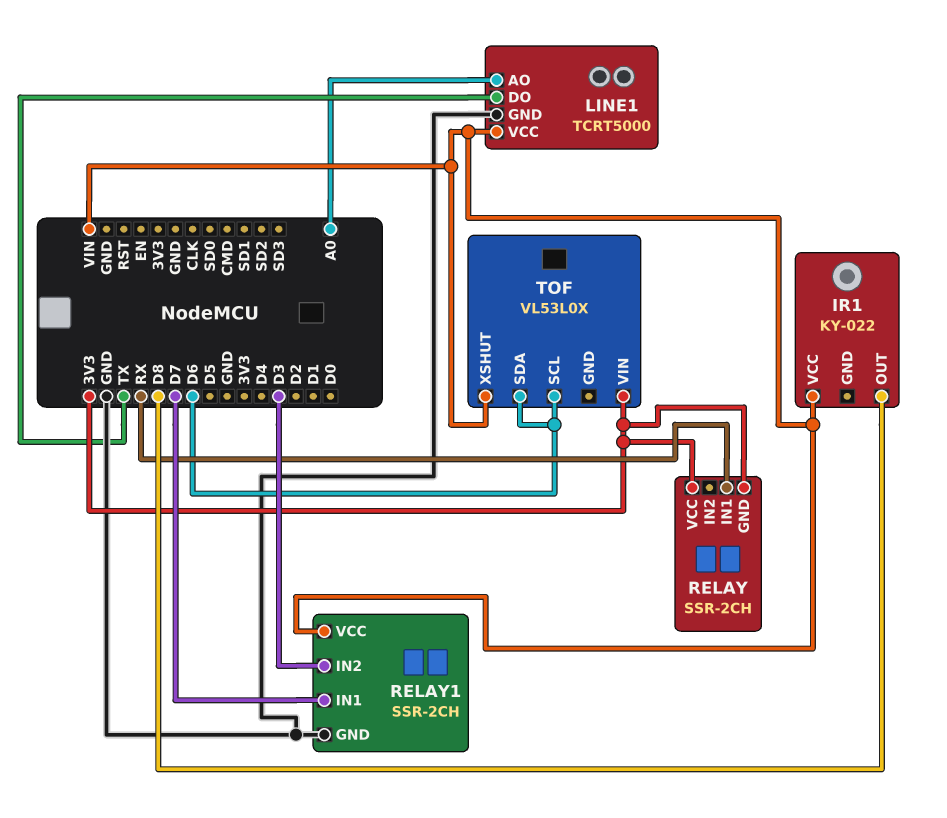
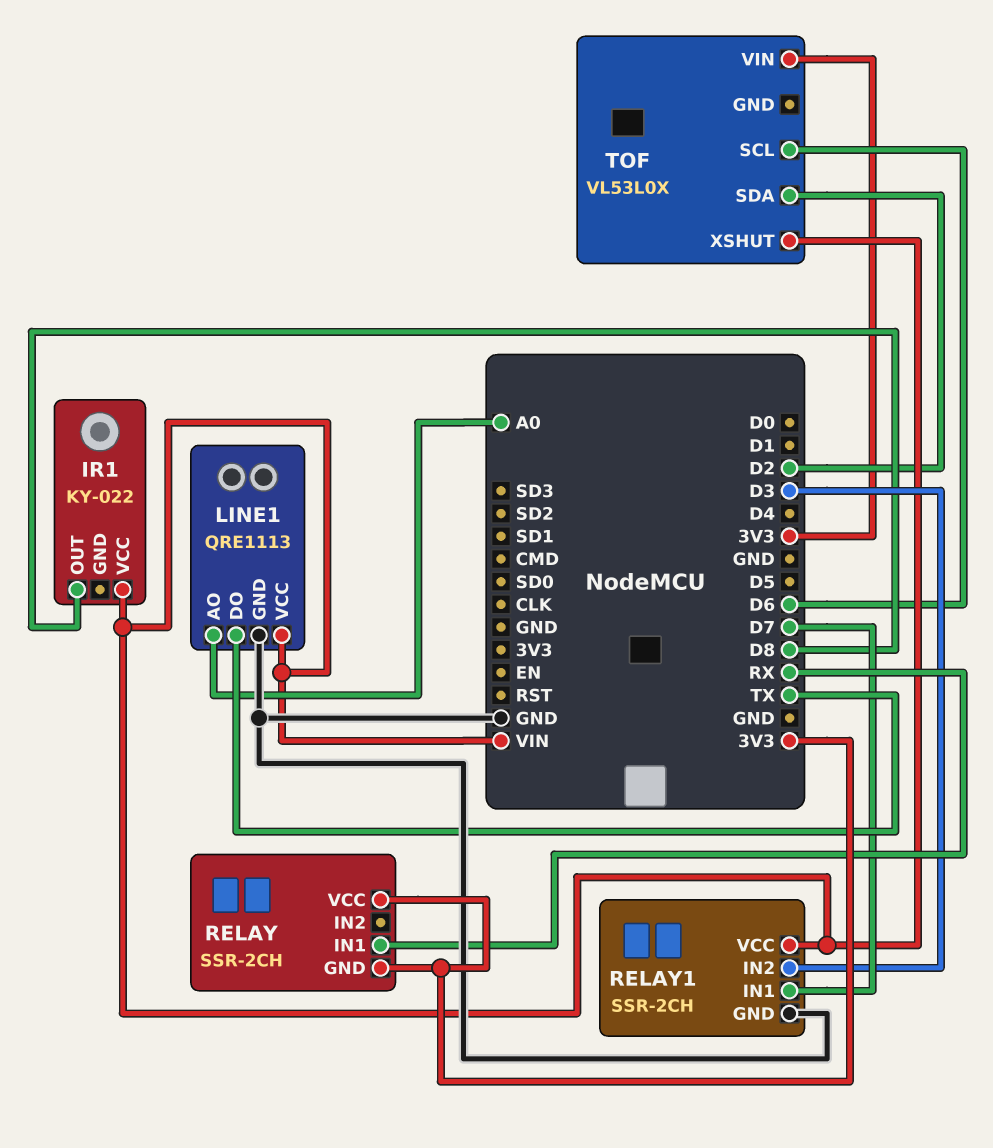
LINE1: TCRT5000 -> QRE1113
TOF pin SDA: D6 -> D2

